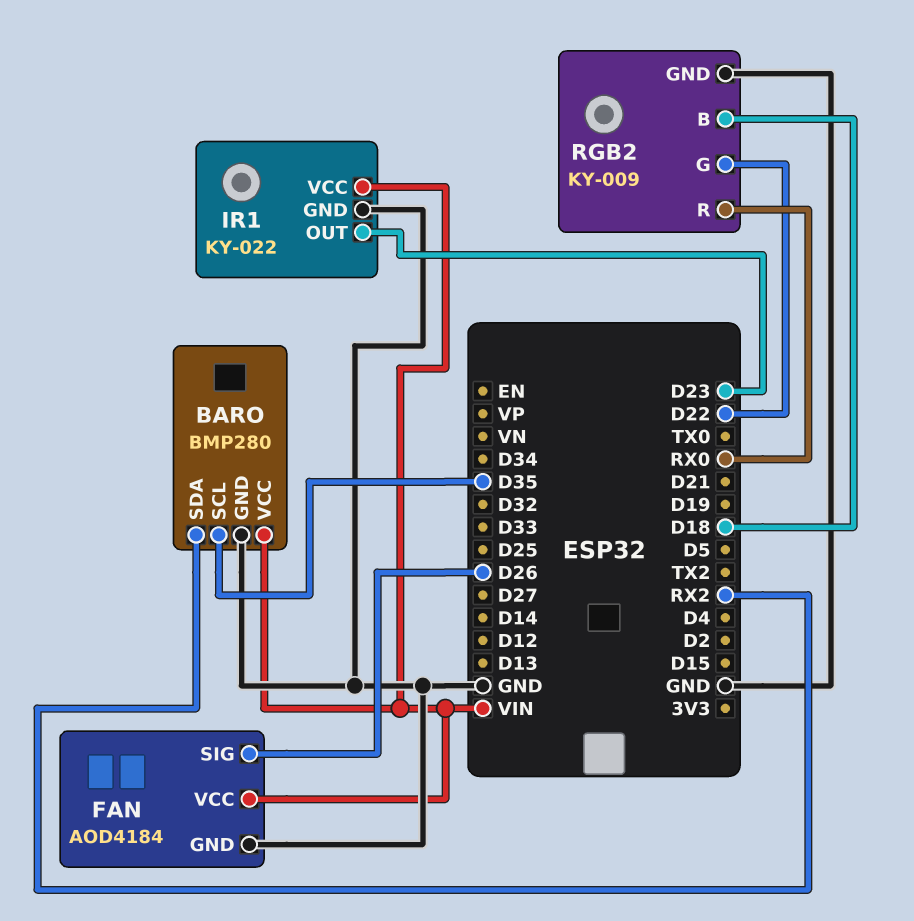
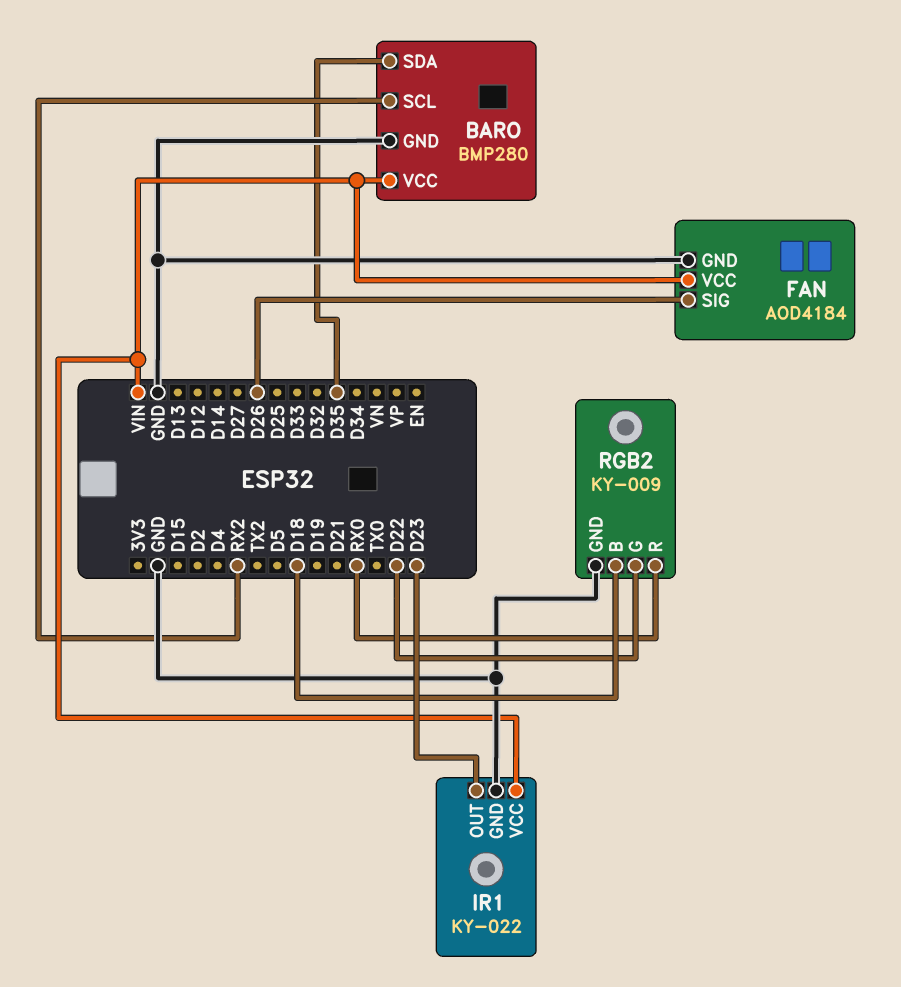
BARO pin SCL: D35 -> RX2
BARO pin SDA: RX2 -> D35

